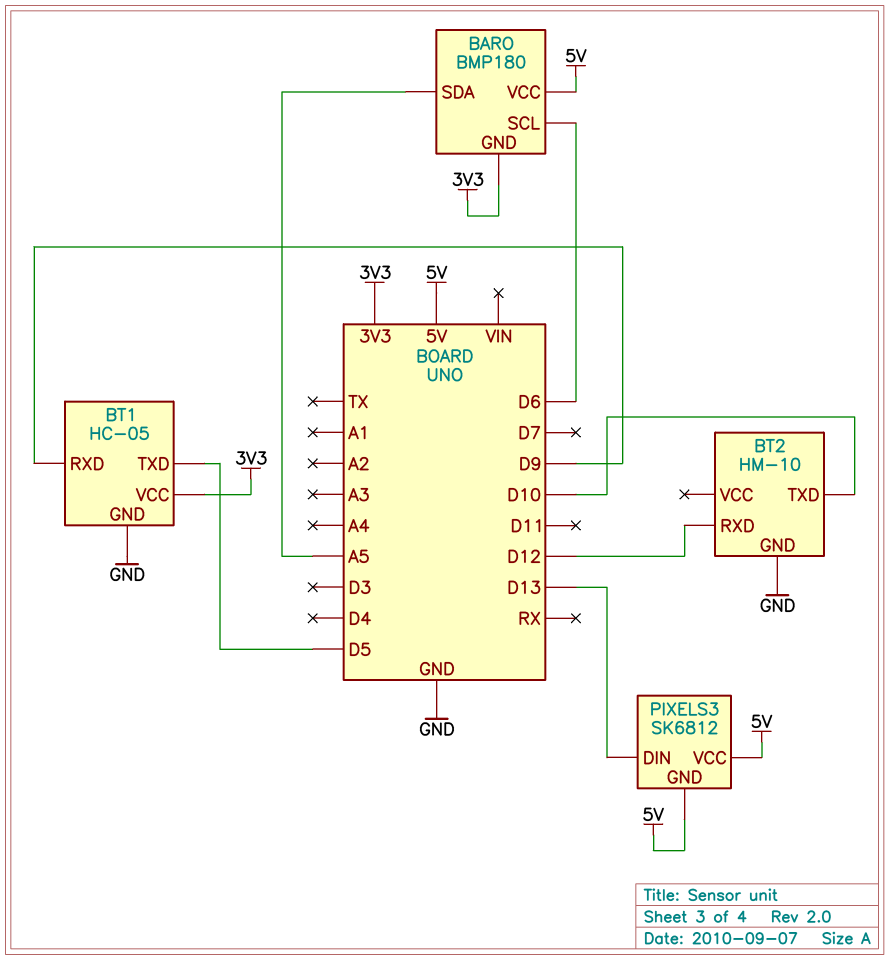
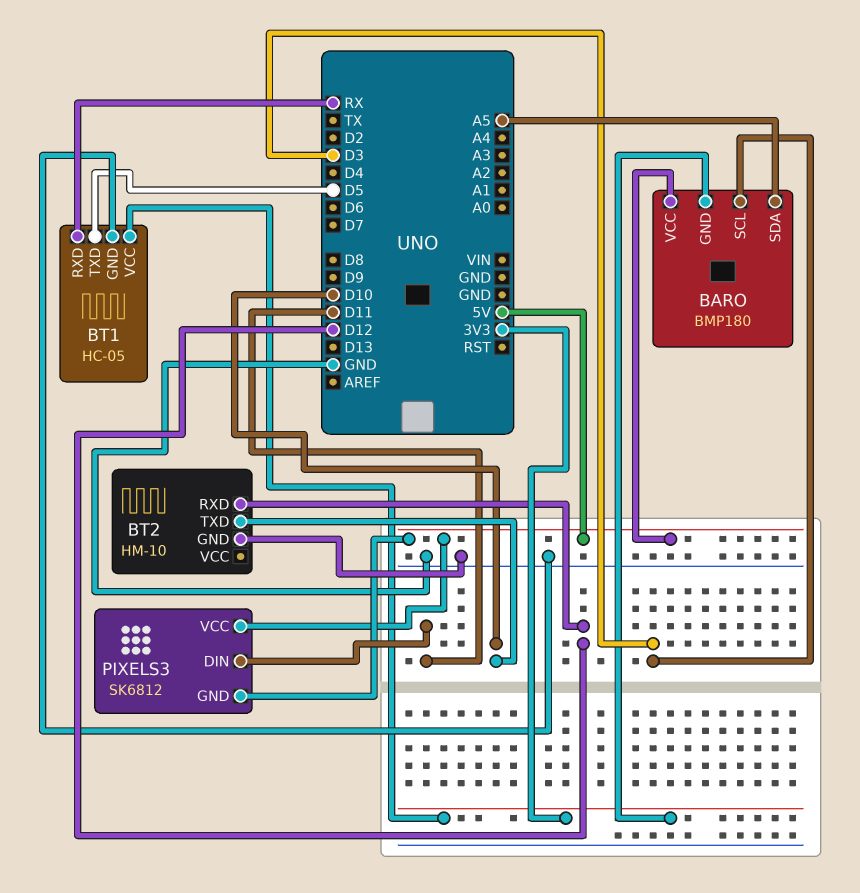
BARO pin SCL: D6 -> D3
BT1 pin RXD: D9 -> RX
PIXELS3 pin DIN: D13 -> D11

